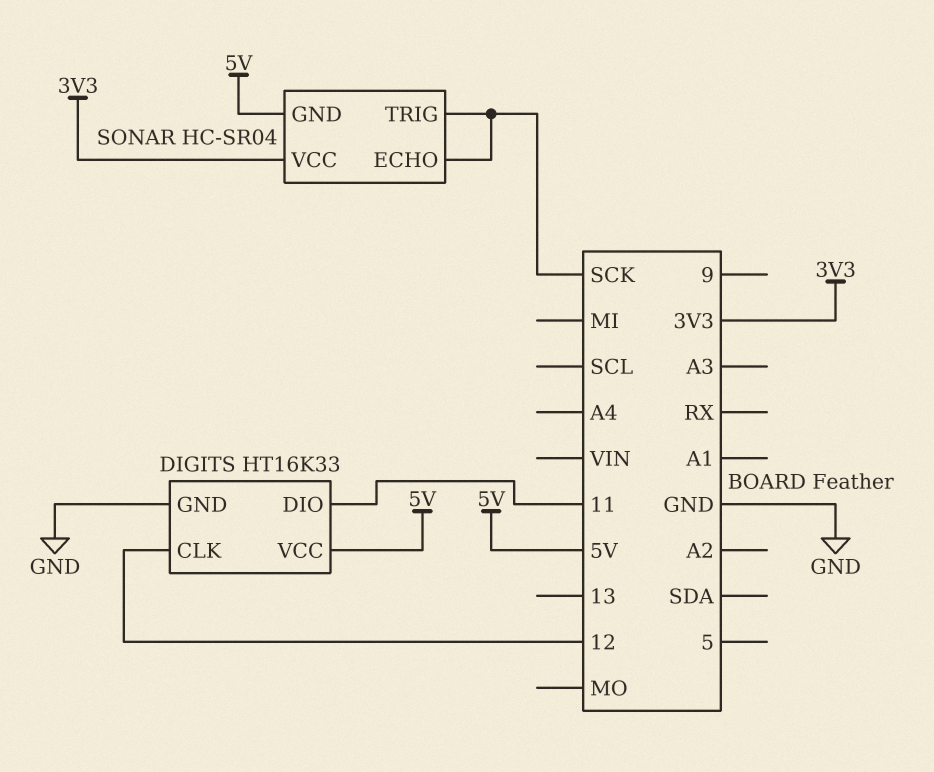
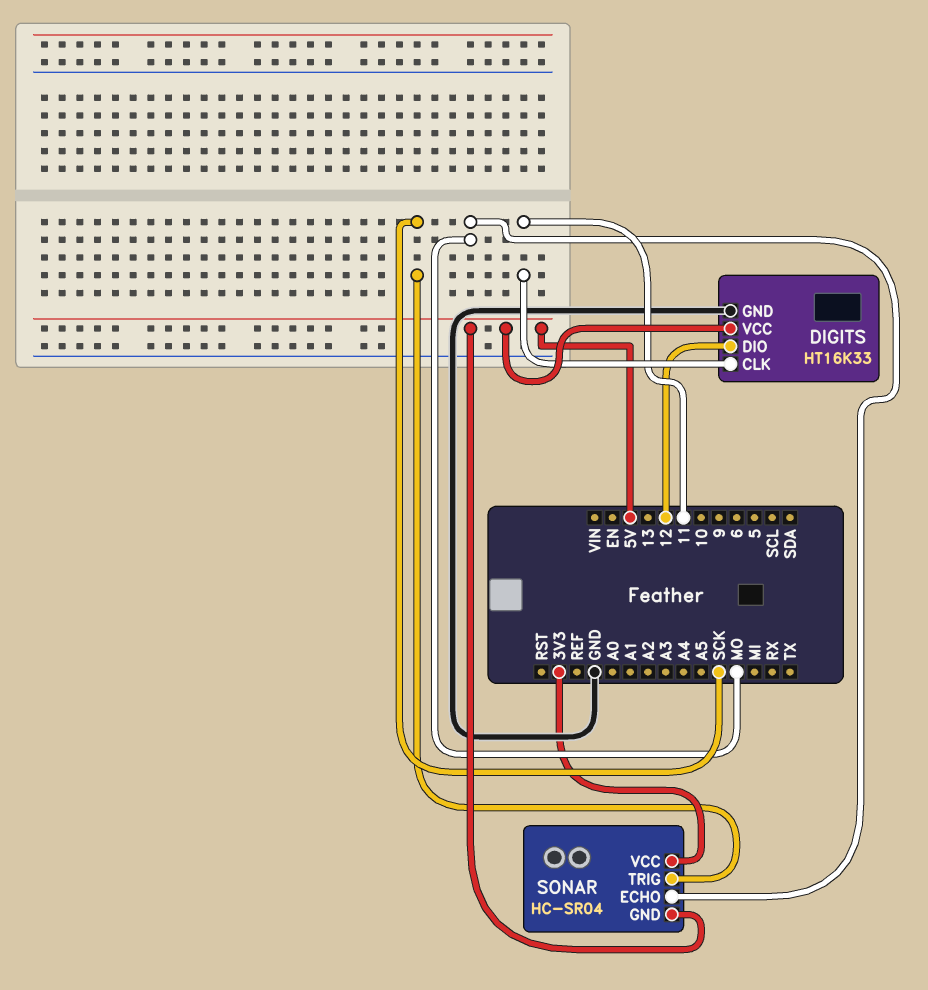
DIGITS pin CLK: 12 -> 11
DIGITS pin DIO: 11 -> 12
SONAR pin ECHO: SCK -> MO

